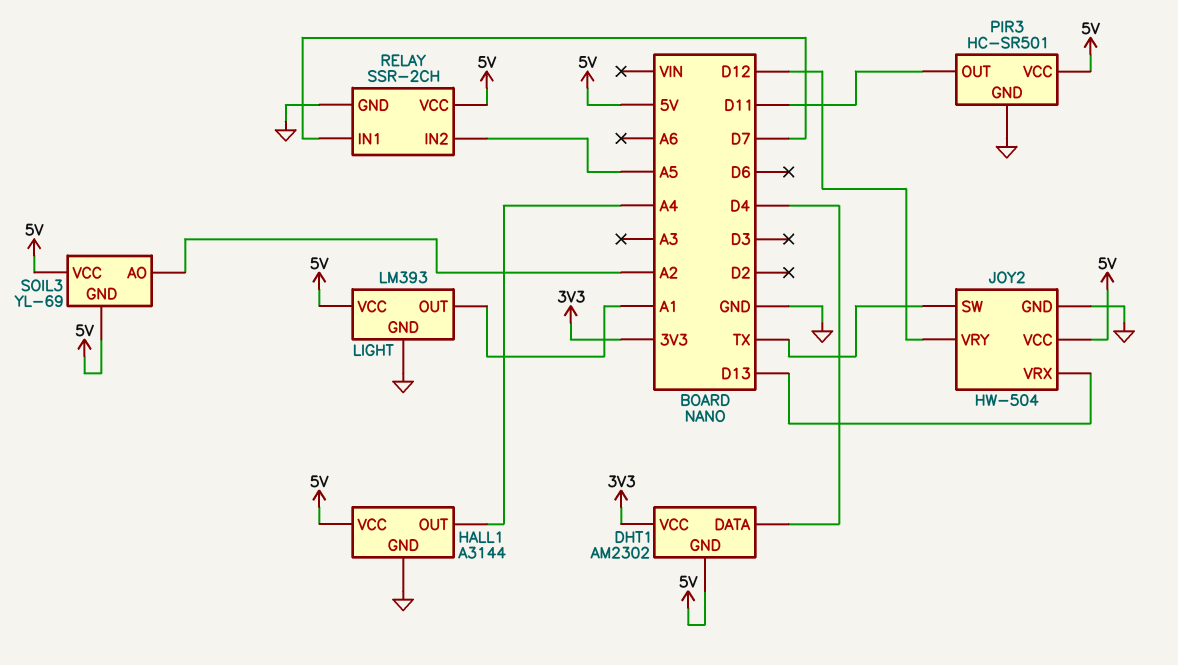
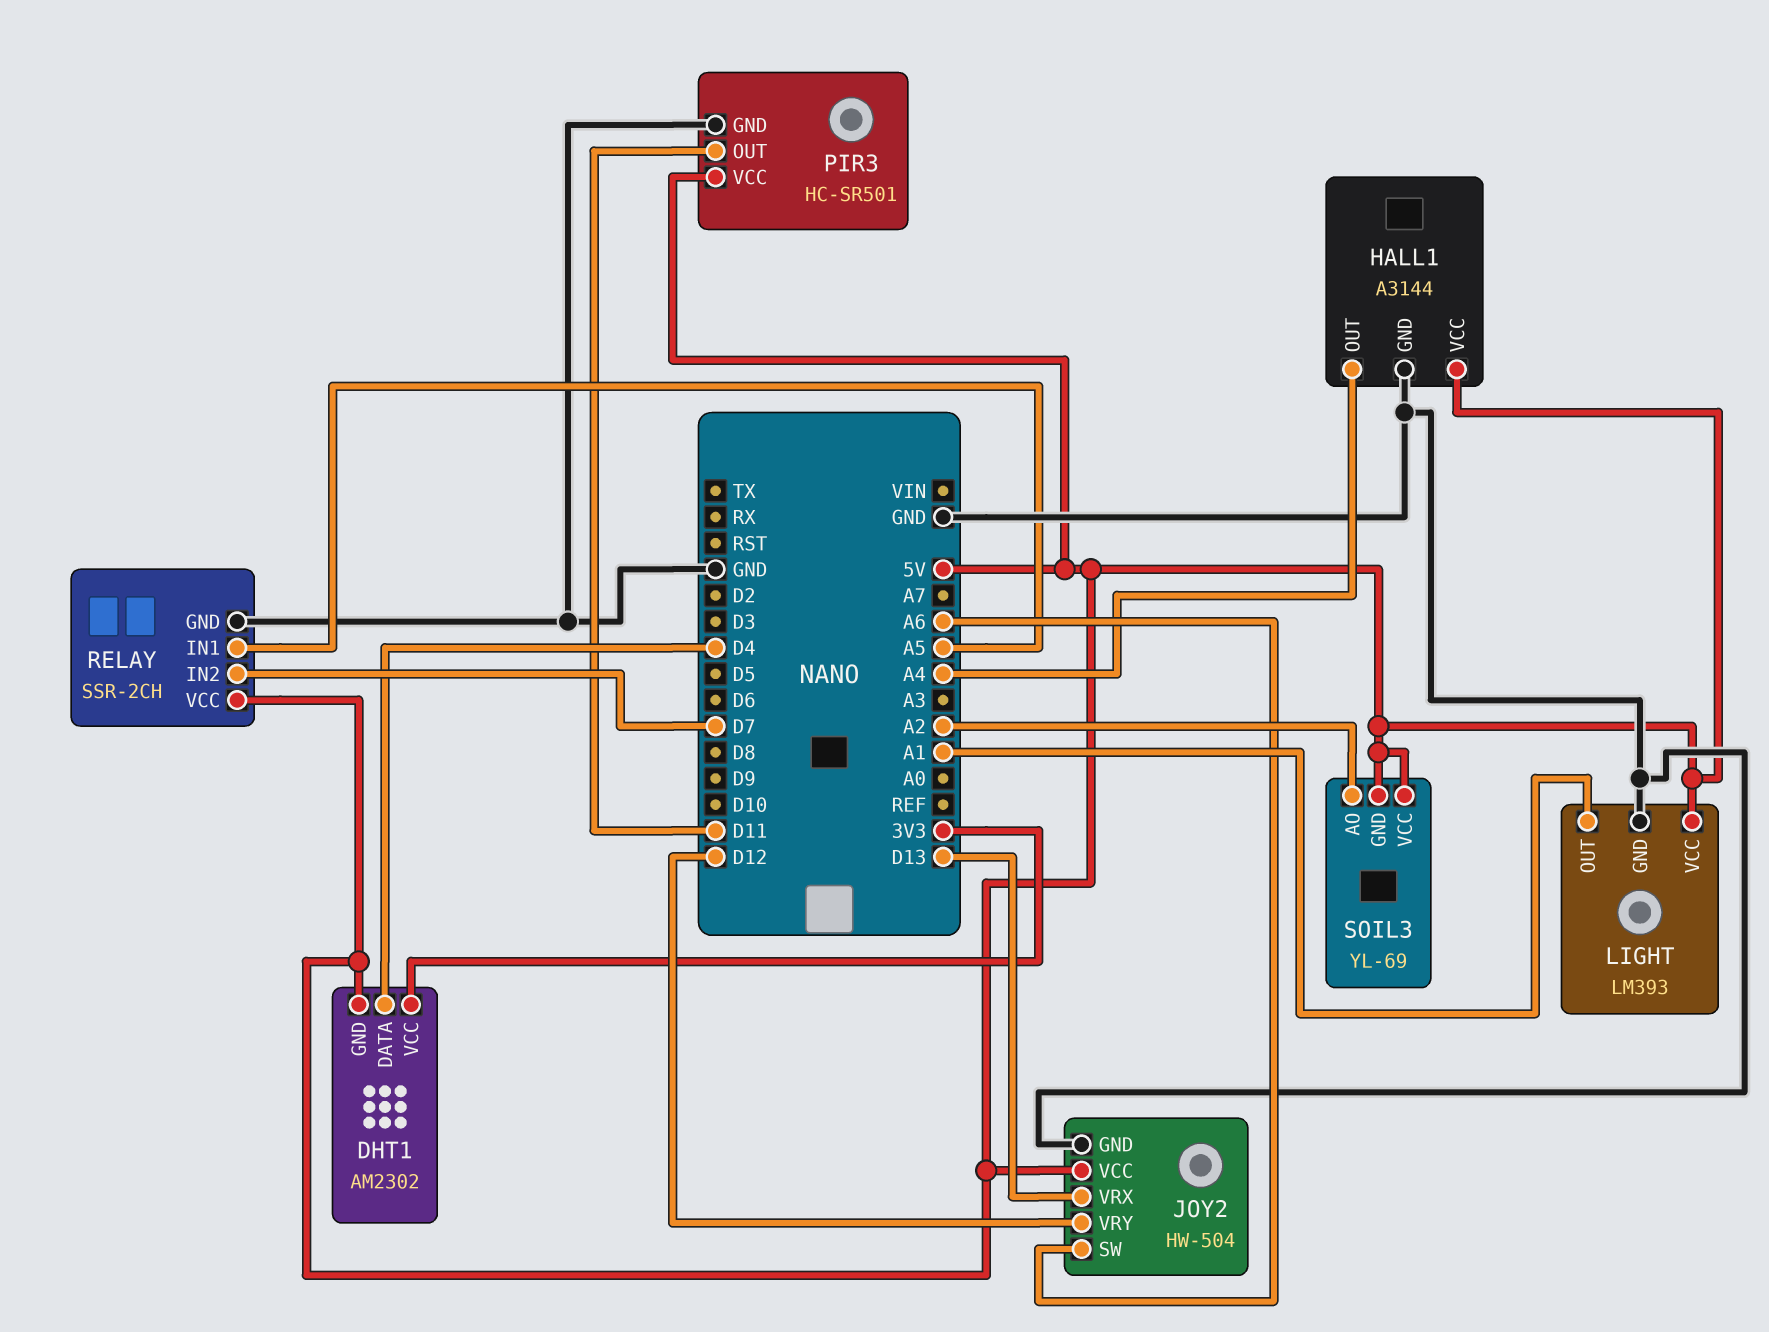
JOY2 pin SW: TX -> A6
RELAY pin IN1: D7 -> A5
RELAY pin IN2: A5 -> D7

